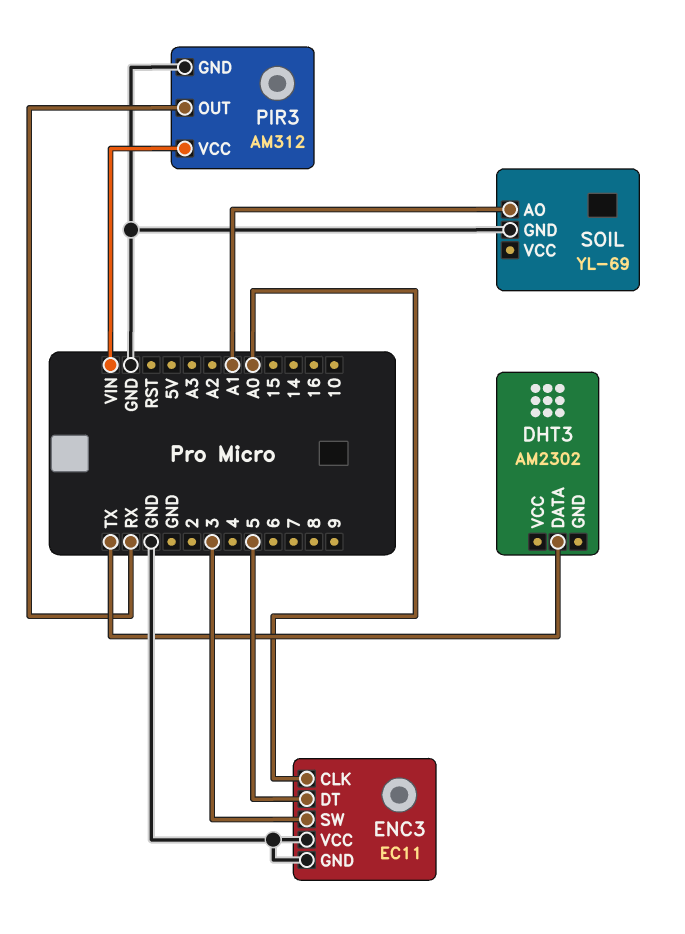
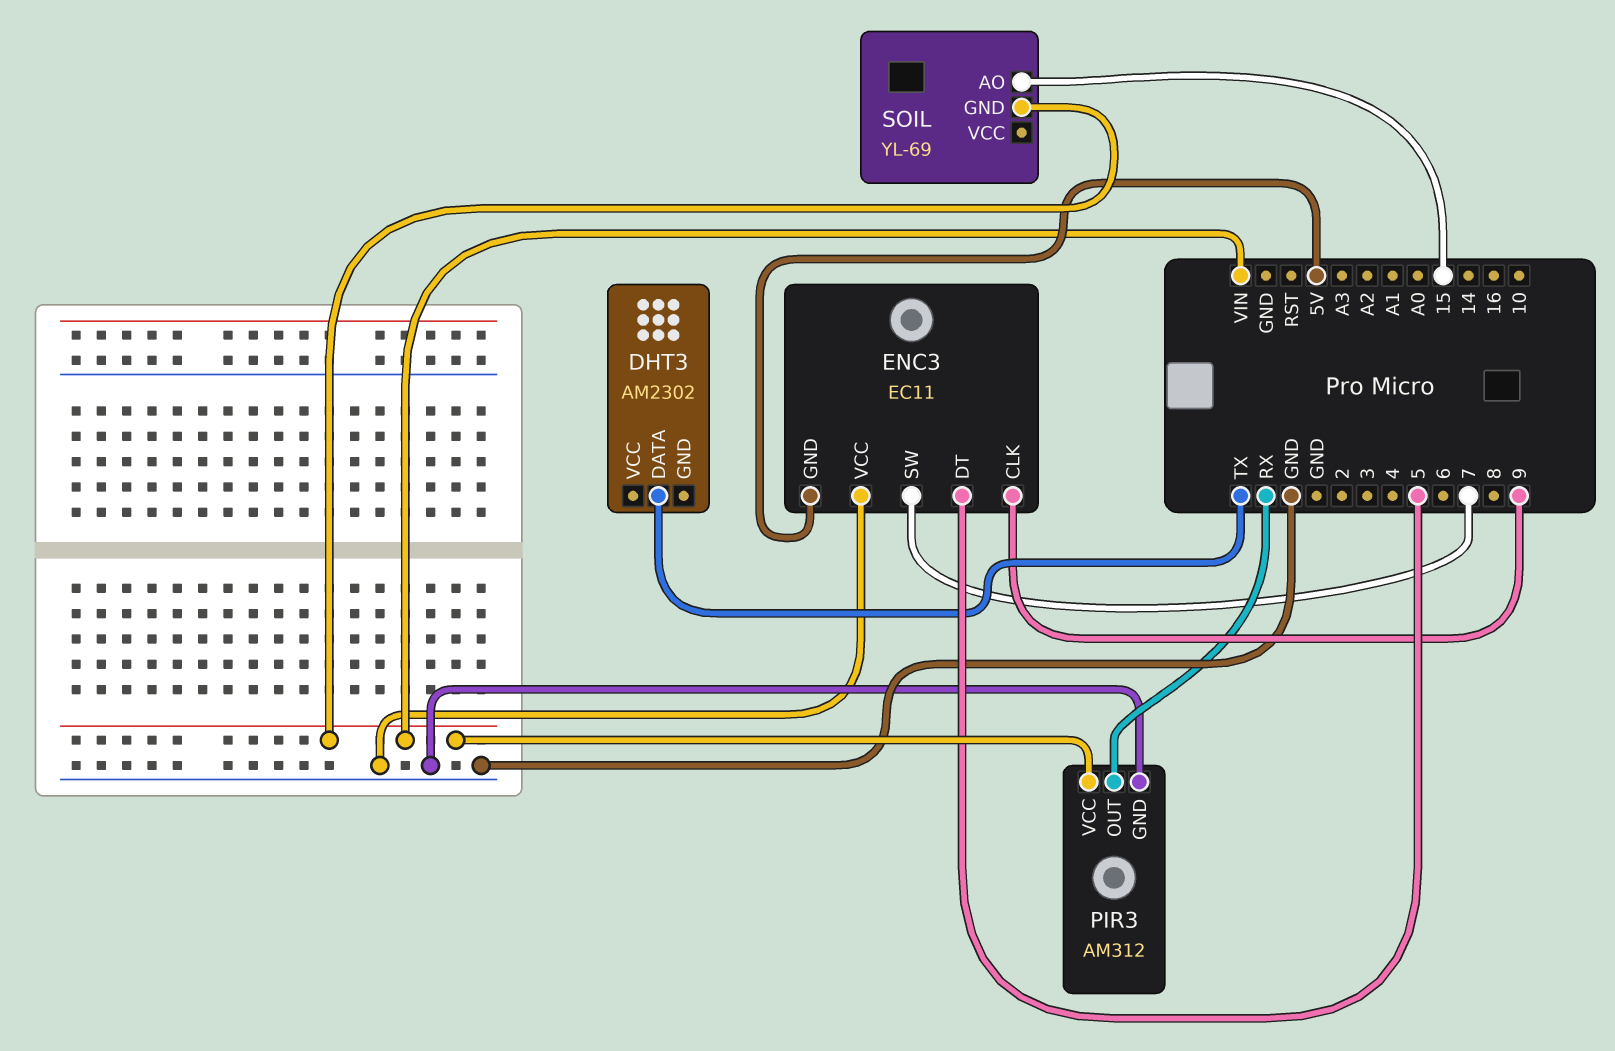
ENC3 pin CLK: A0 -> 9
ENC3 pin GND: GND -> 5V
ENC3 pin SW: 3 -> 7
SOIL pin AO: A1 -> 15
SOIL pin GND: GND -> VIN

